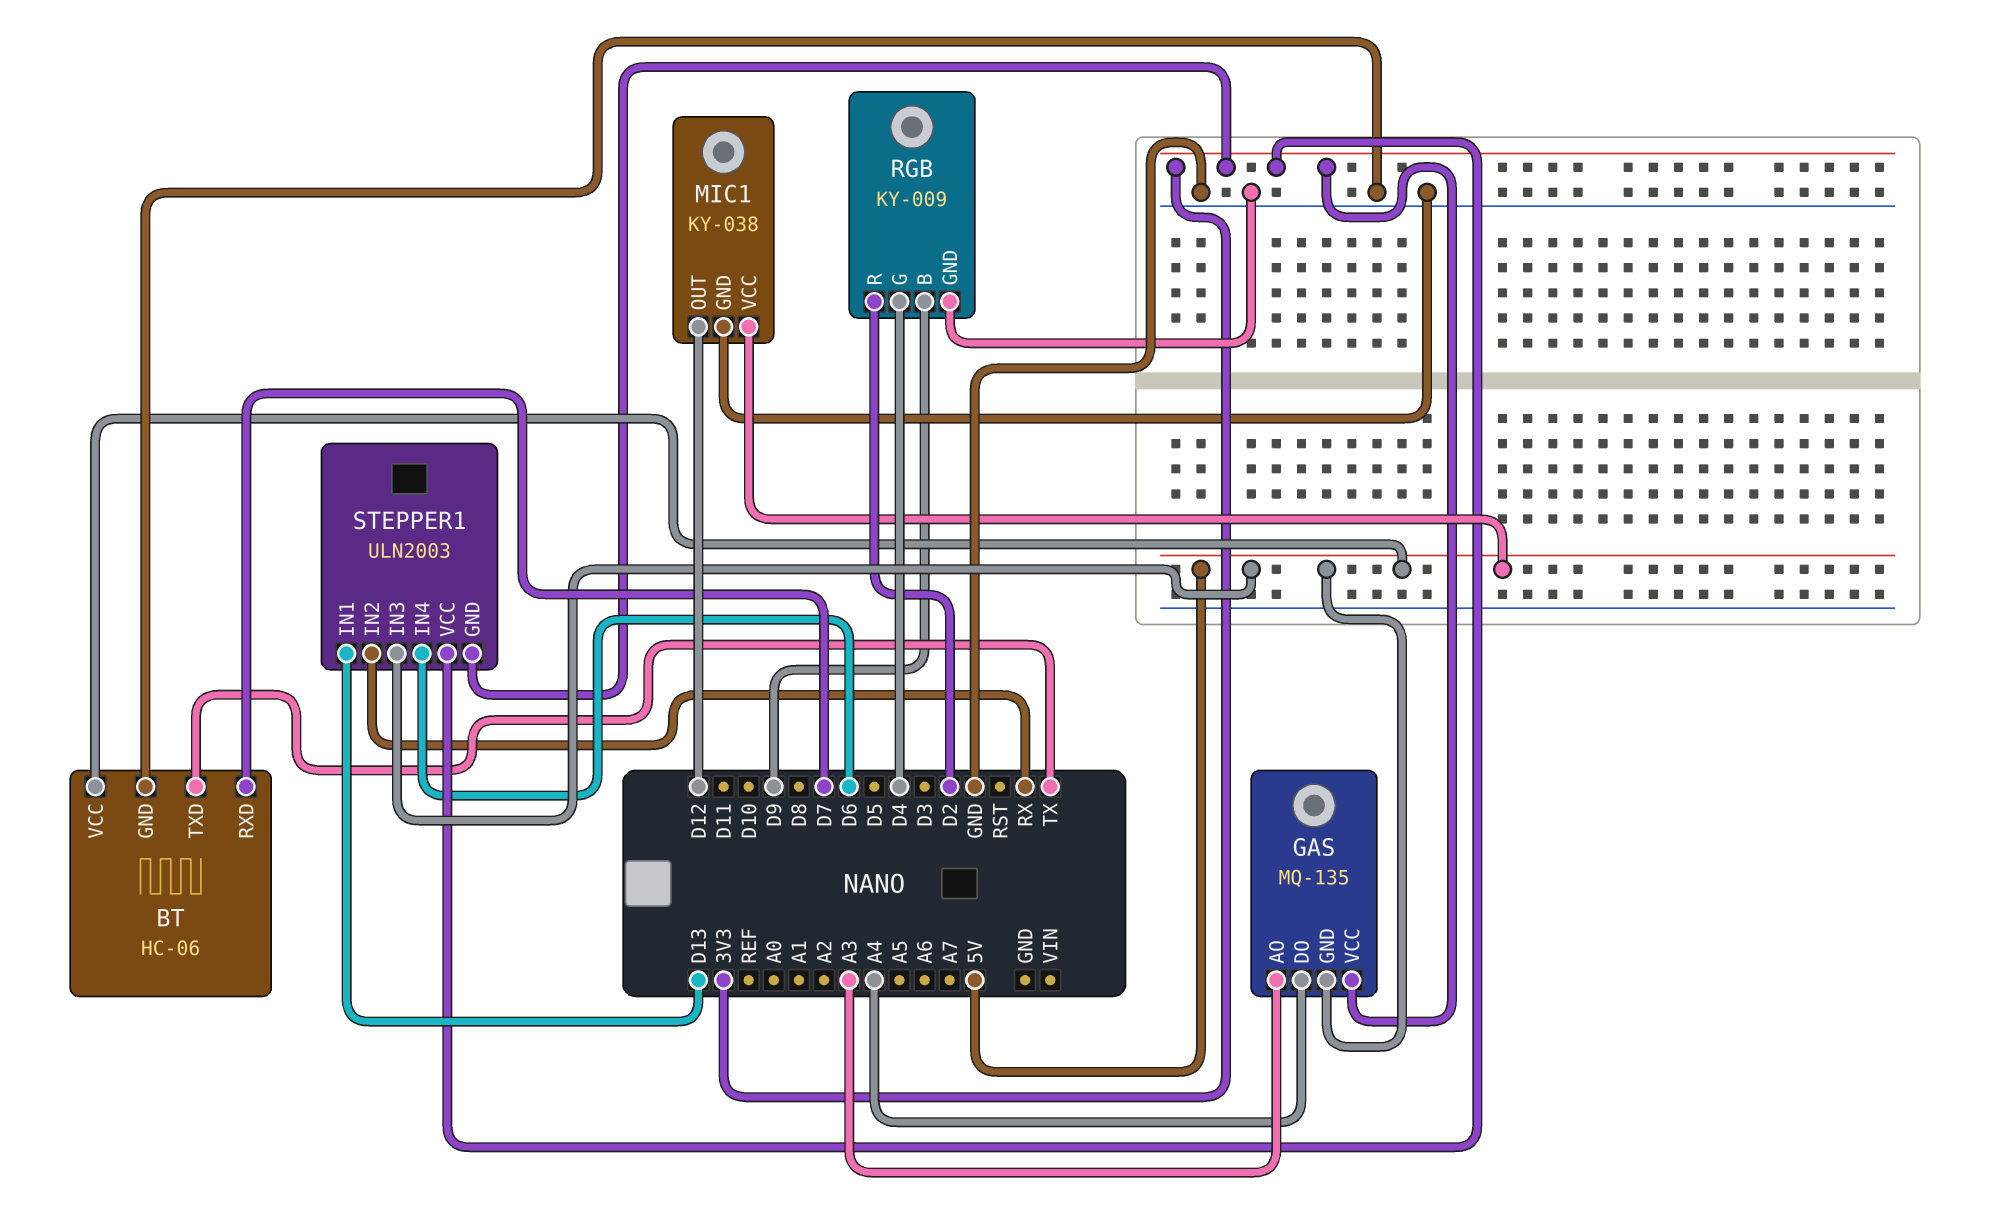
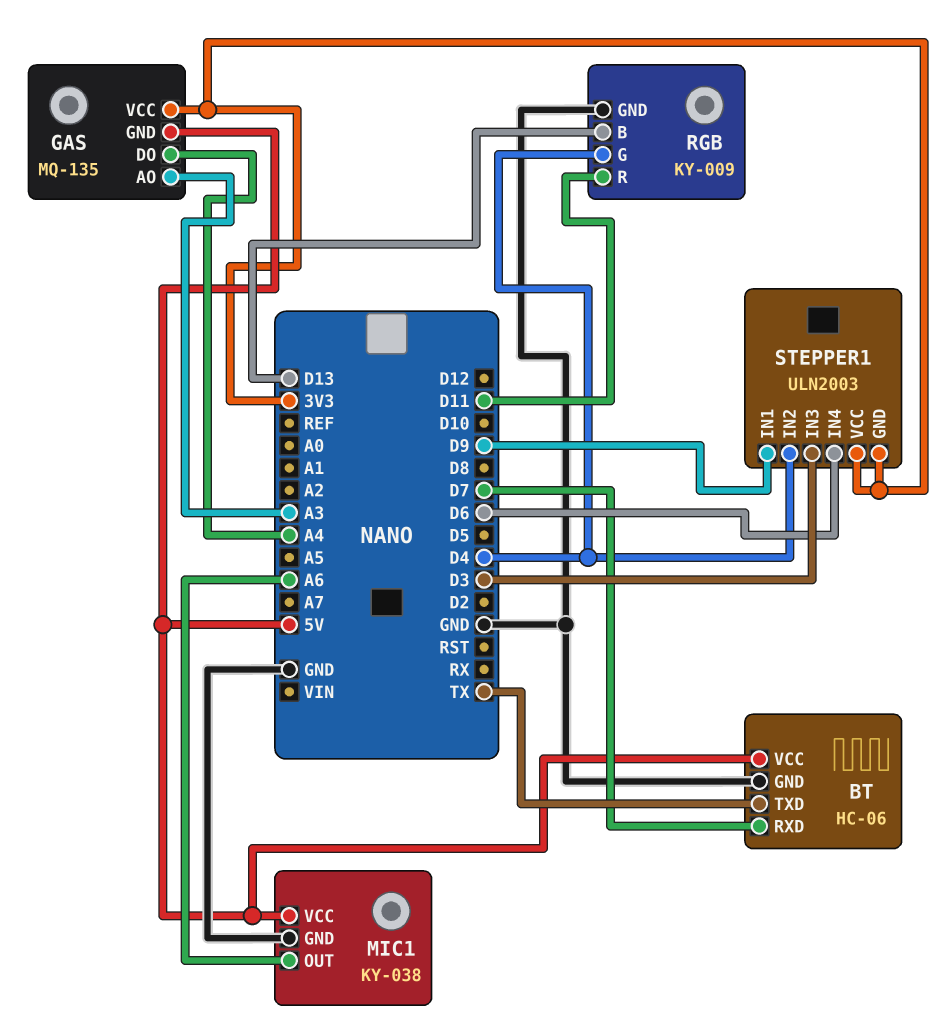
MIC1 pin OUT: D12 -> A6
RGB pin B: D9 -> D13
RGB pin R: D2 -> D11
STEPPER1 pin IN1: D13 -> D9
STEPPER1 pin IN2: RX -> D4
STEPPER1 pin IN3: 5V -> D3

